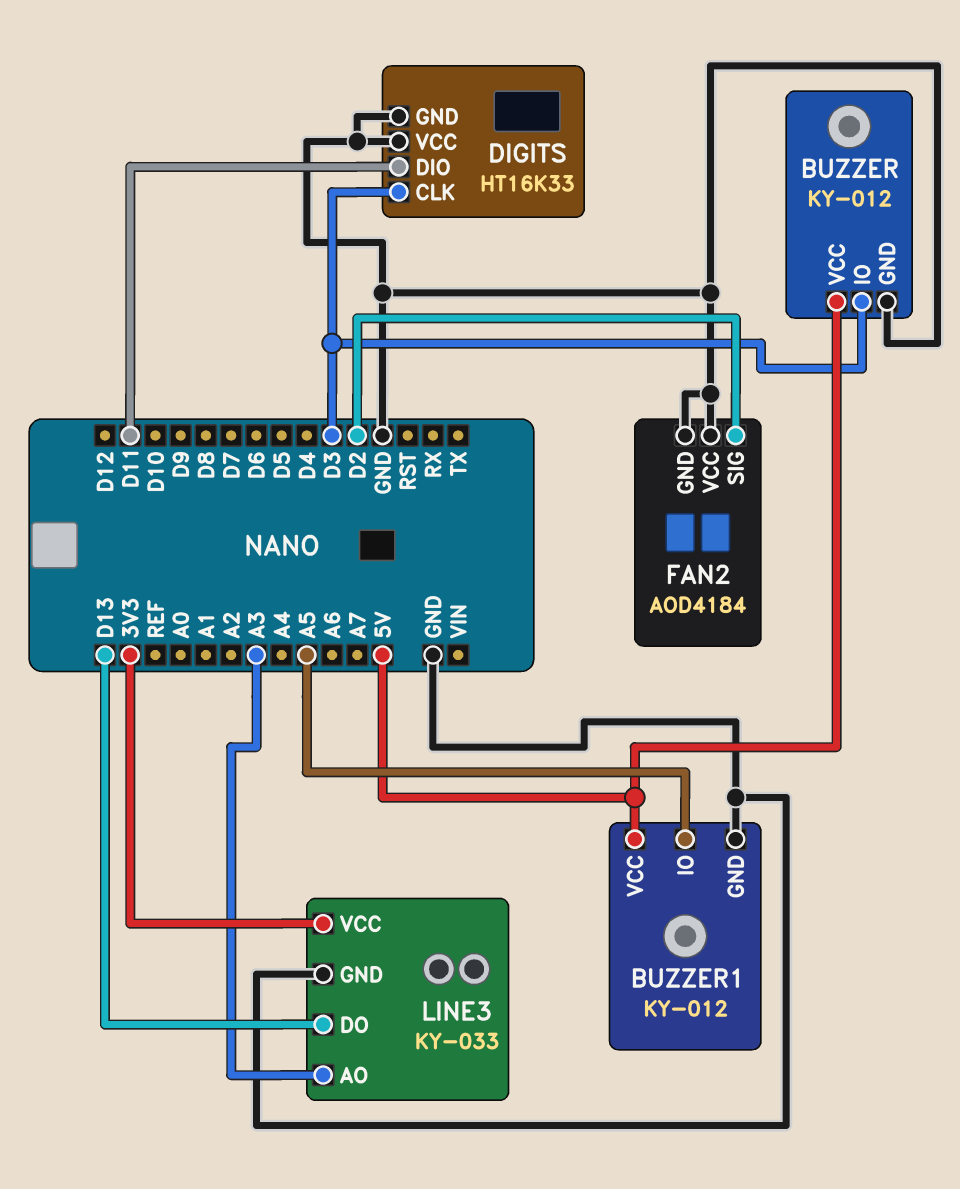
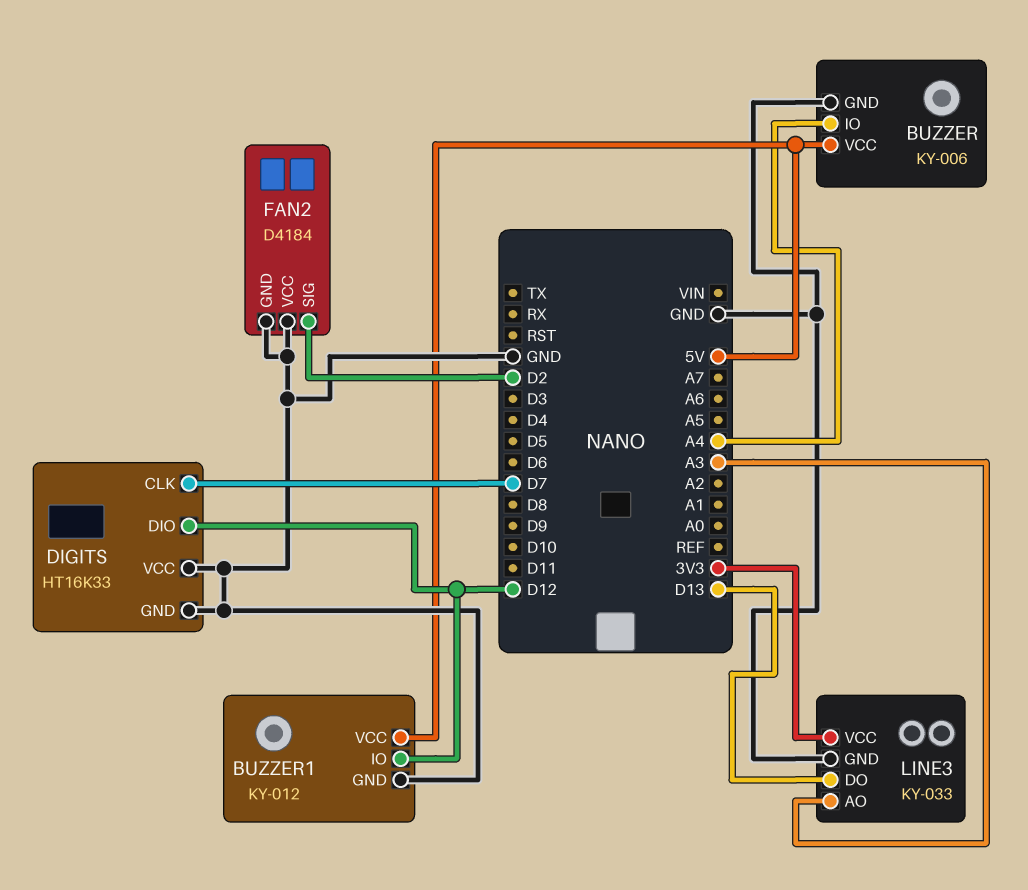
BUZZER: KY-012 -> KY-006
BUZZER pin IO: D3 -> A4
BUZZER1 pin IO: A5 -> D12
DIGITS pin CLK: D3 -> D7
DIGITS pin DIO: D11 -> D12
FAN2: AOD4184 -> D4184

